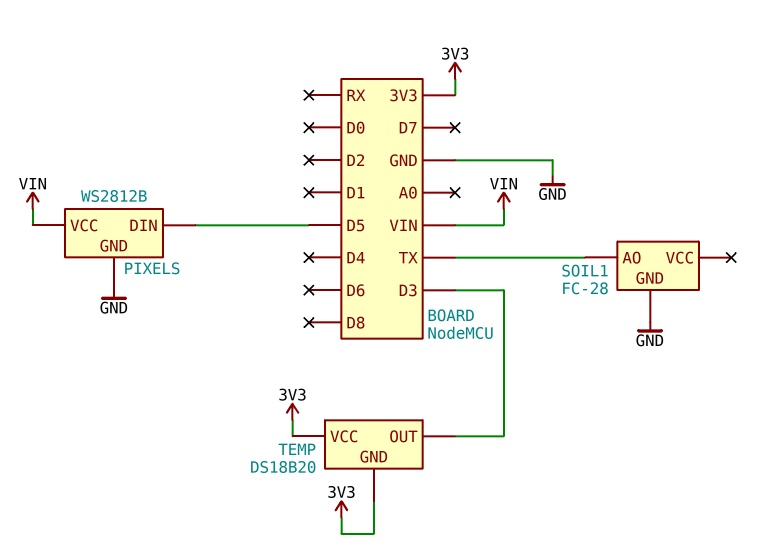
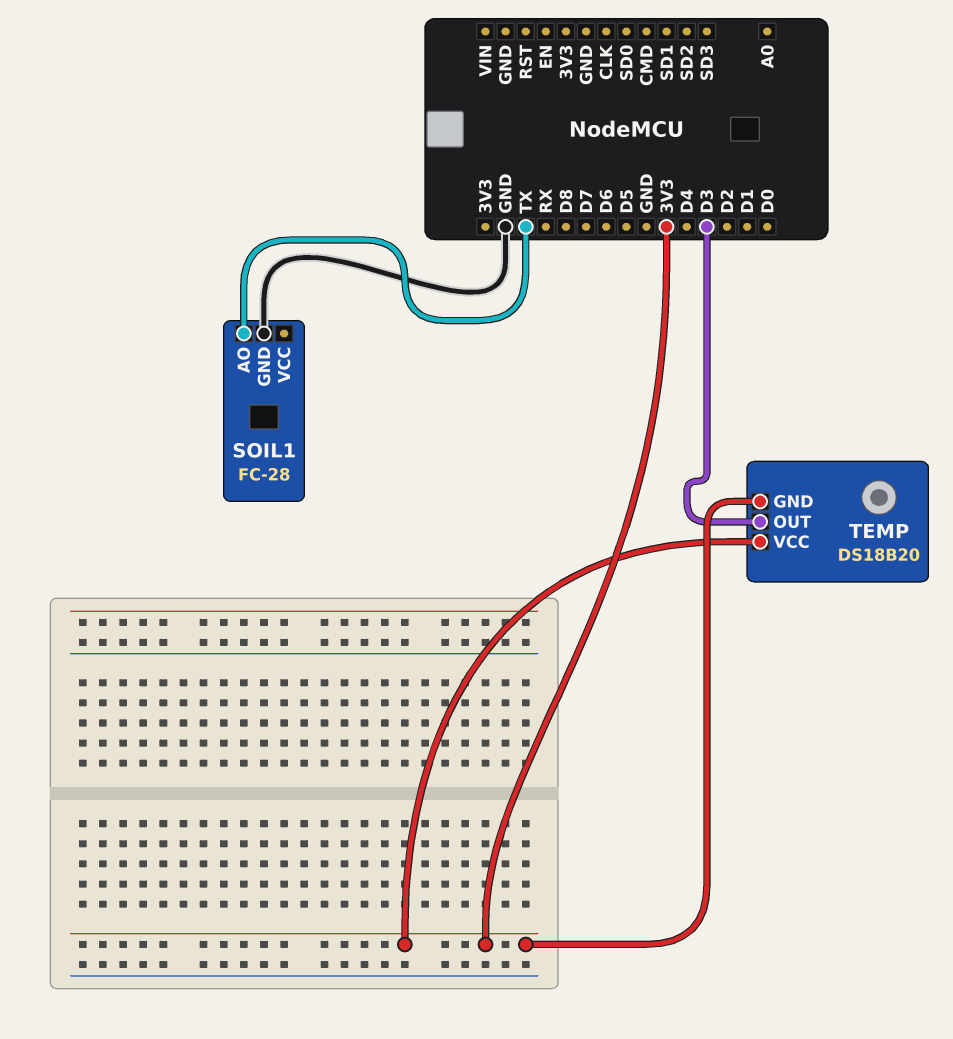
PIXELS: WS2812B -> none
PIXELS pin DIN: D5 -> none
PIXELS pin GND: GND -> none
PIXELS pin VCC: VIN -> none

